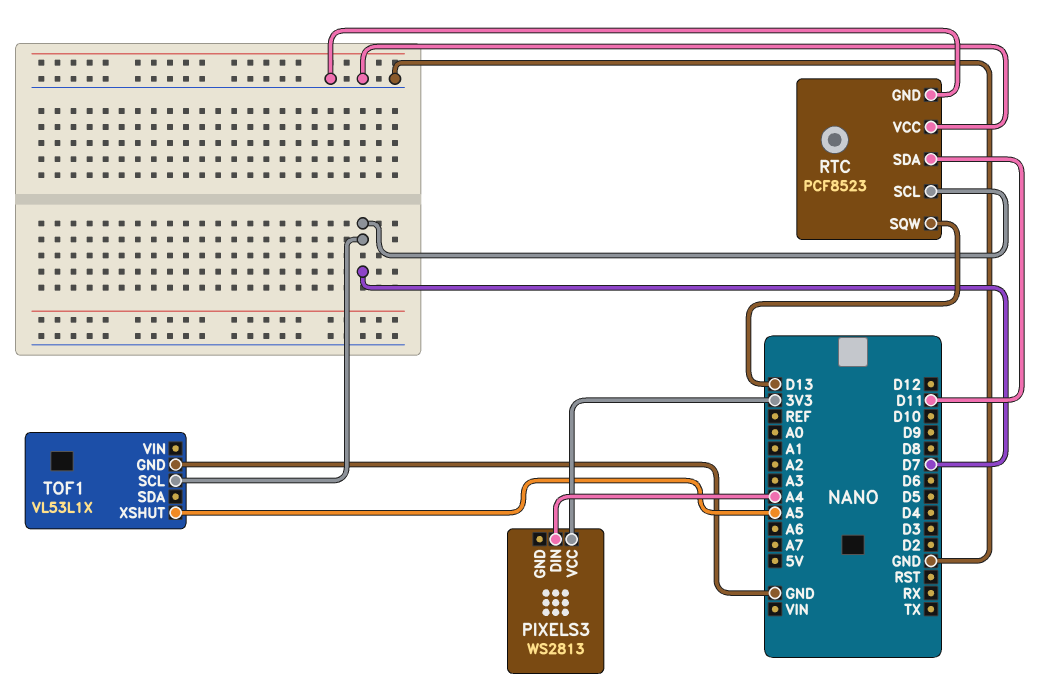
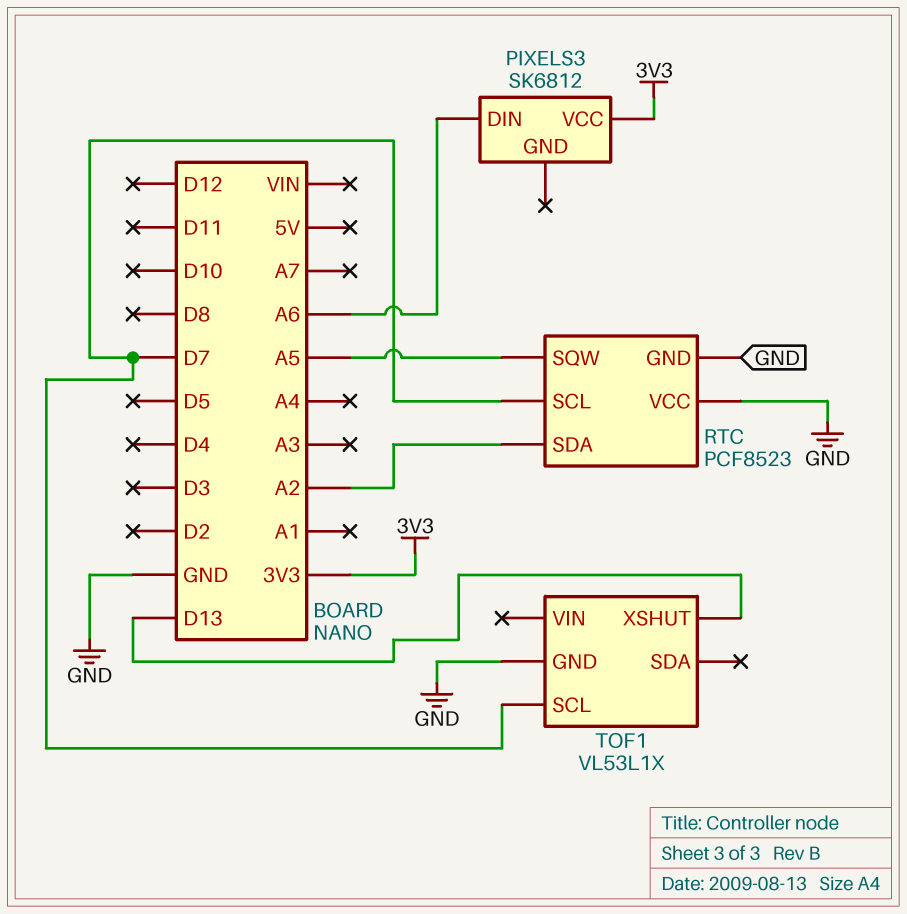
PIXELS3: WS2813 -> SK6812
PIXELS3 pin DIN: A4 -> A6
RTC pin SDA: D11 -> A2
RTC pin SQW: D13 -> A5
TOF1 pin XSHUT: A5 -> D13

